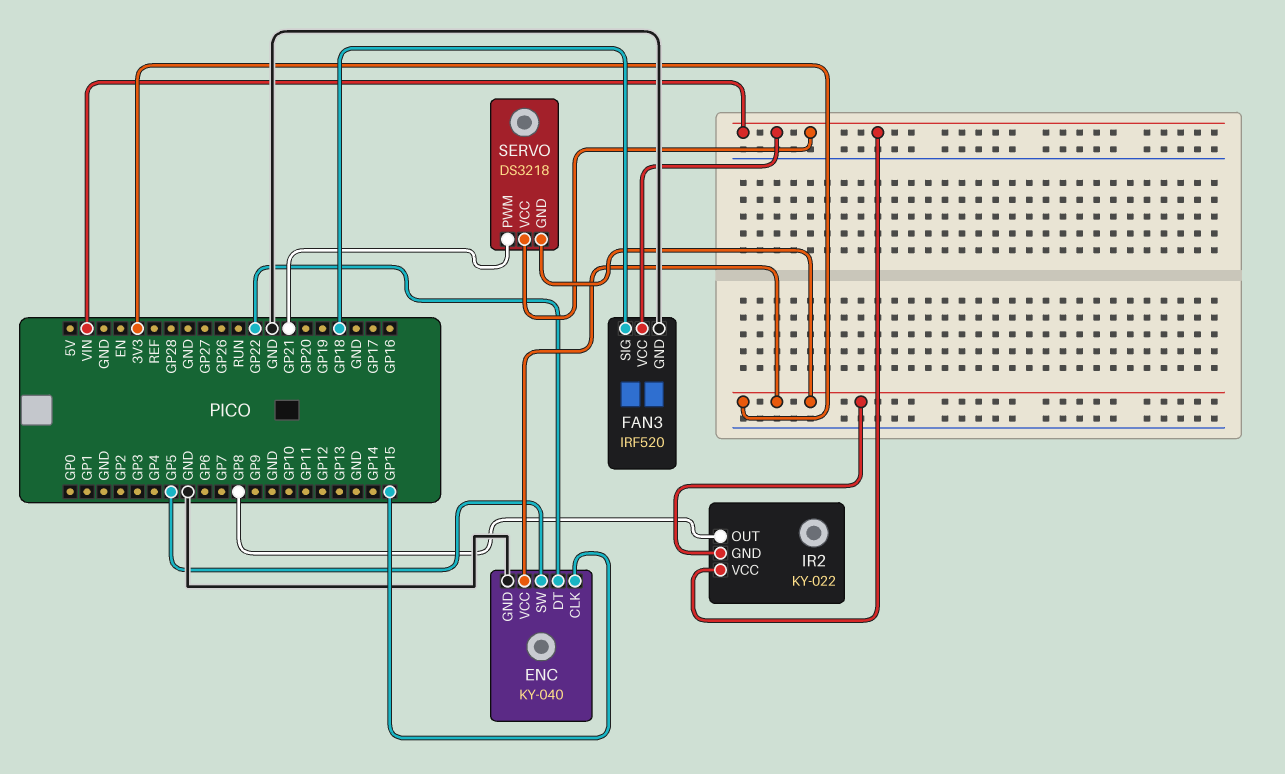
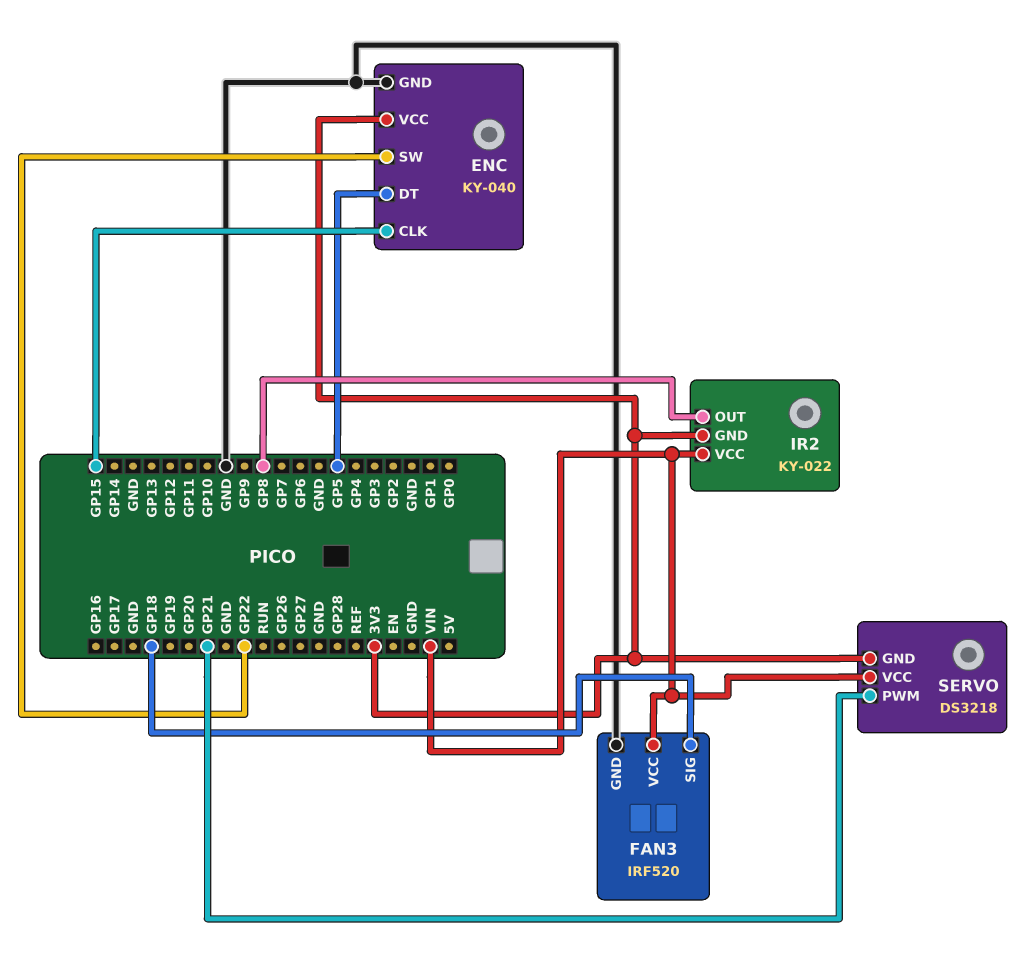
ENC pin DT: GP22 -> GP5
ENC pin SW: GP5 -> GP22

